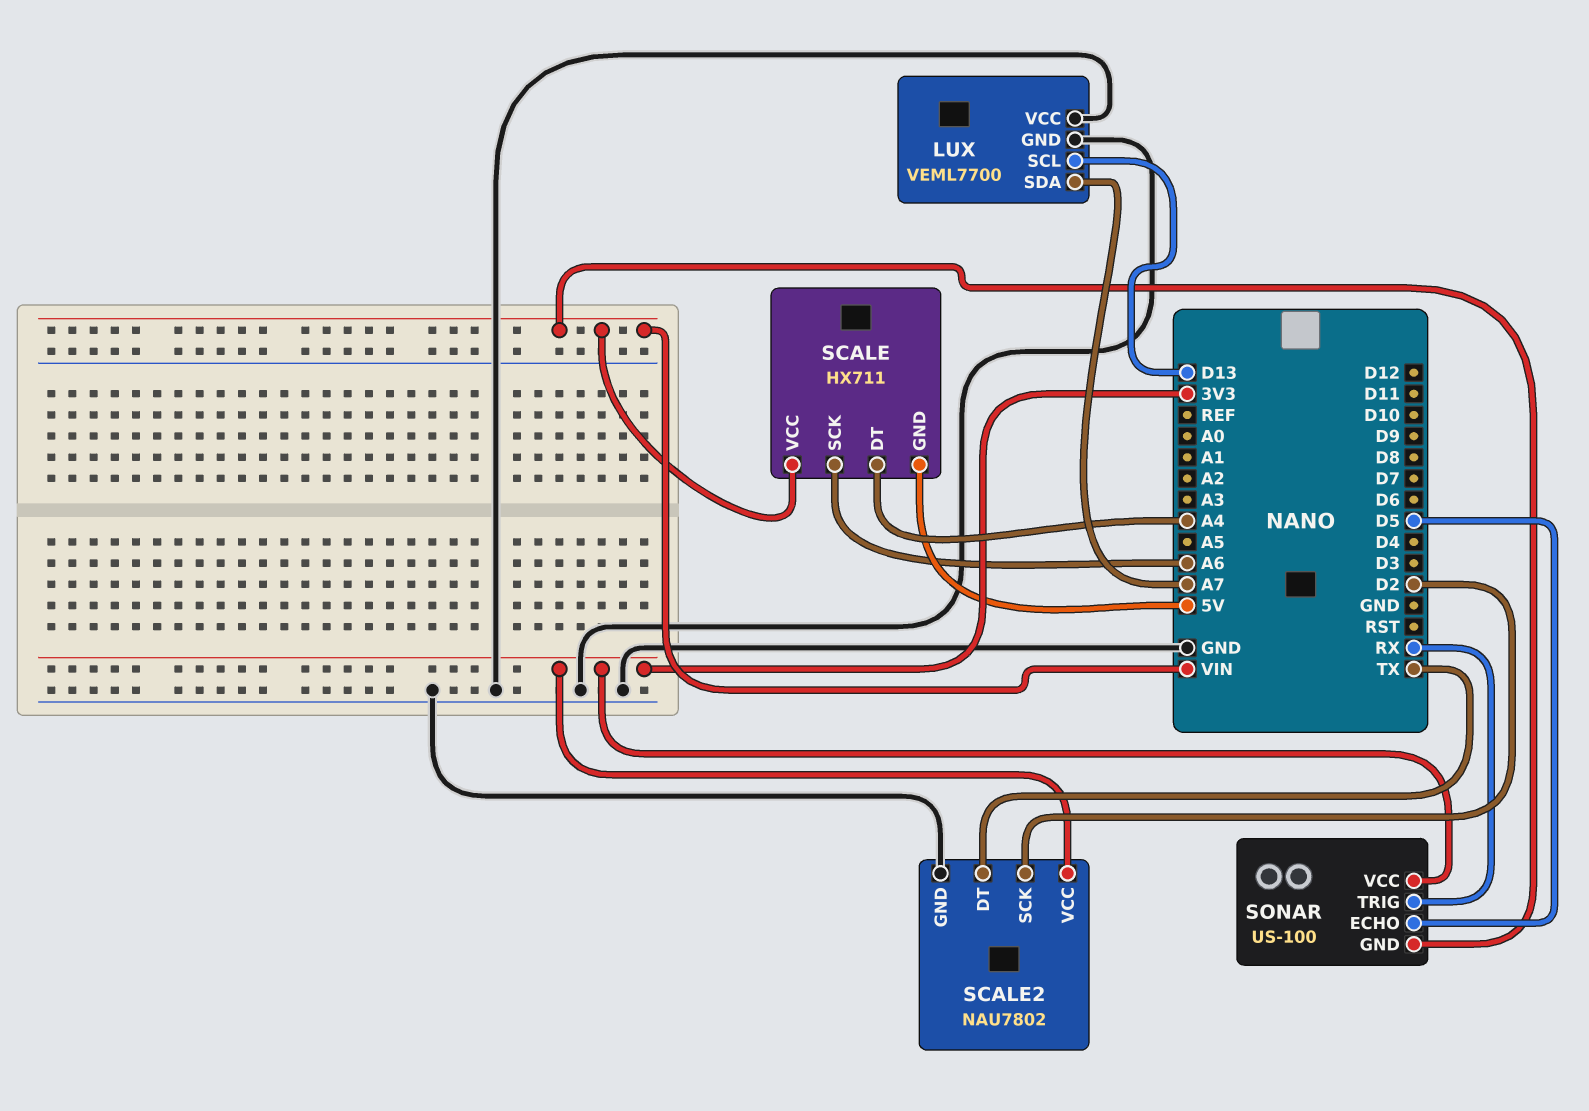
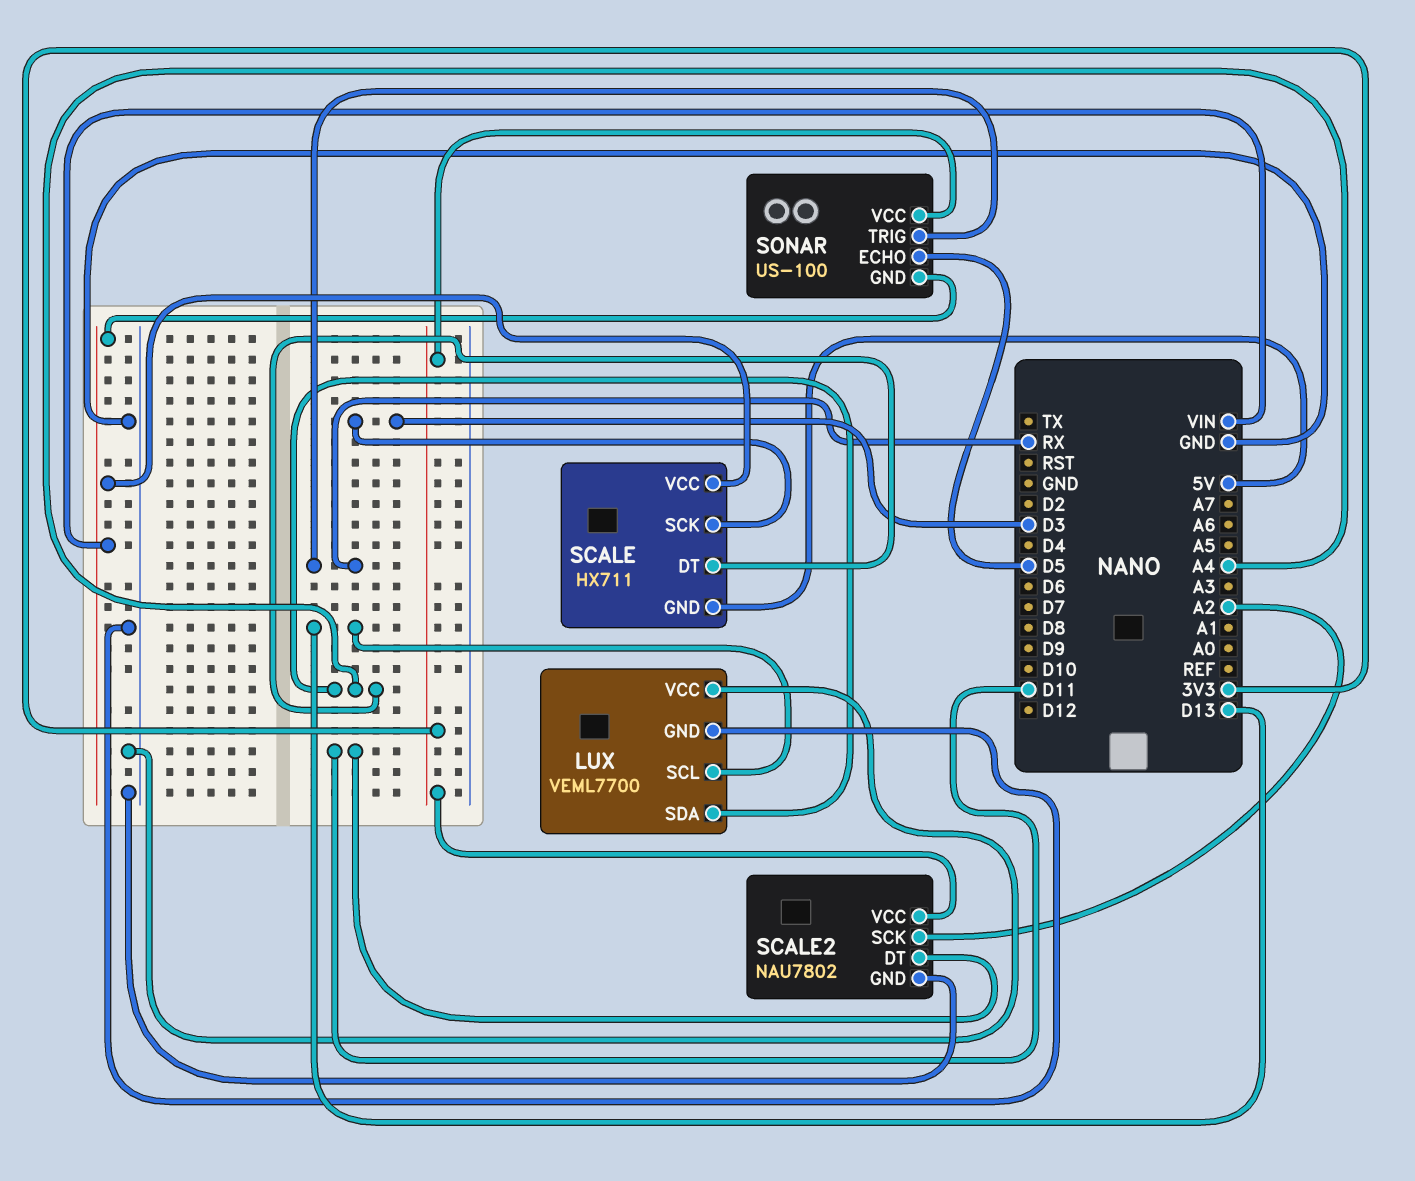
LUX pin SDA: A7 -> A4
SCALE pin SCK: A6 -> D3
SCALE2 pin DT: TX -> D11
SCALE2 pin SCK: D2 -> A2

